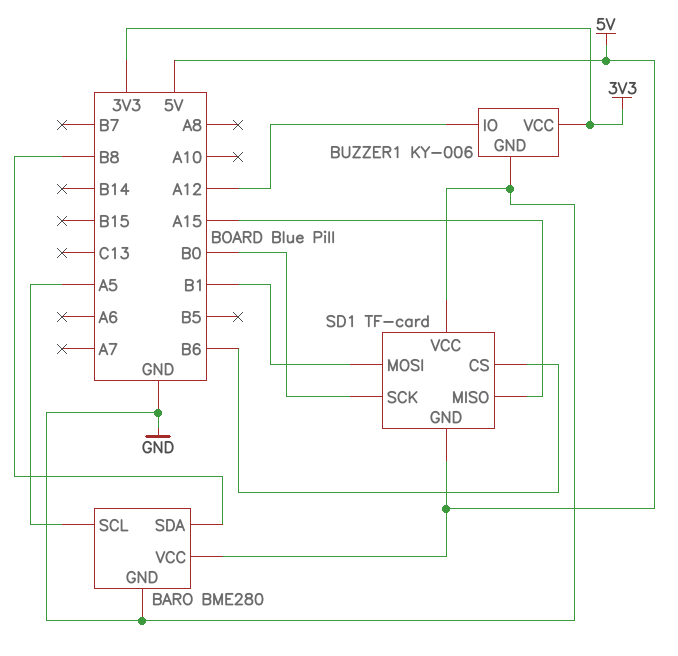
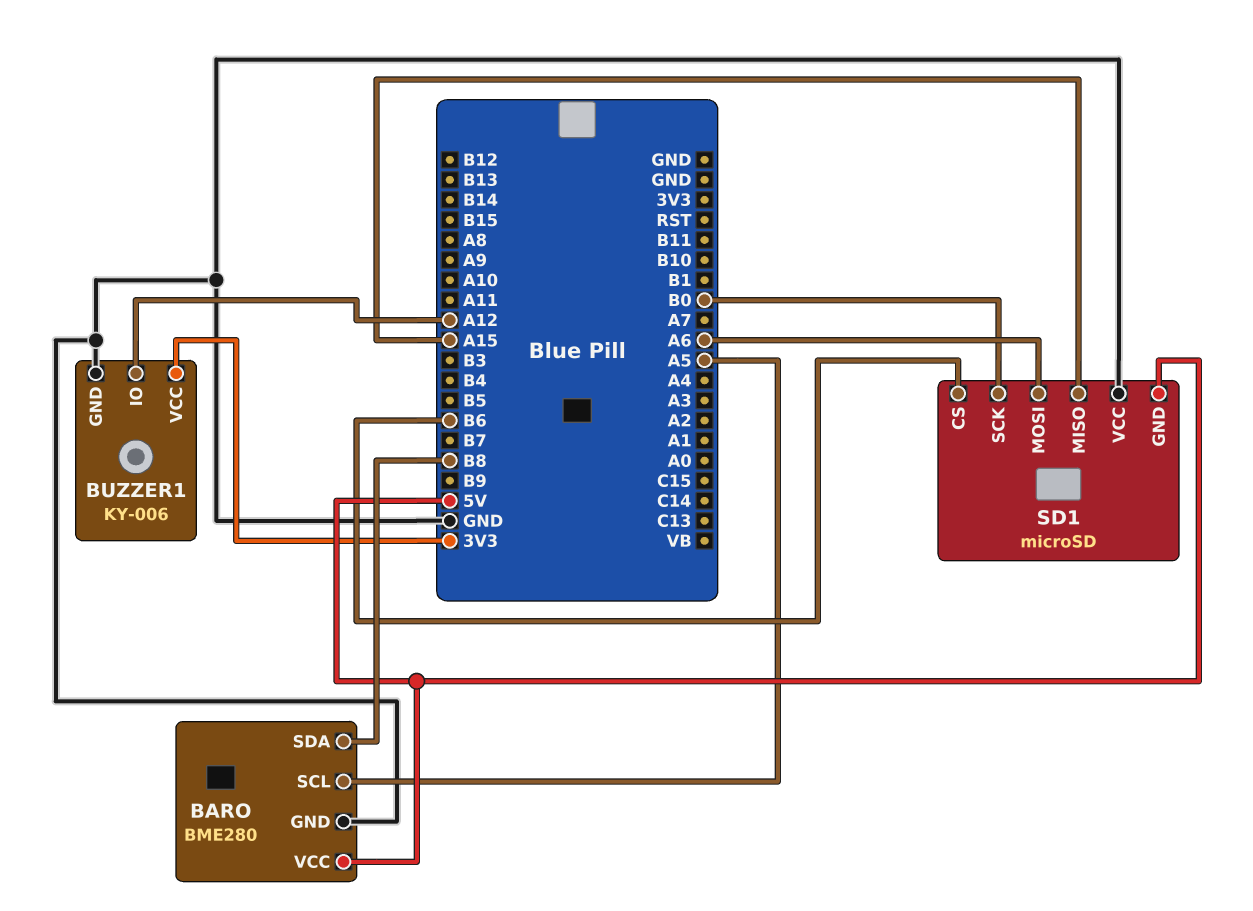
SD1: TF-card -> microSD
SD1 pin MOSI: B1 -> A6

